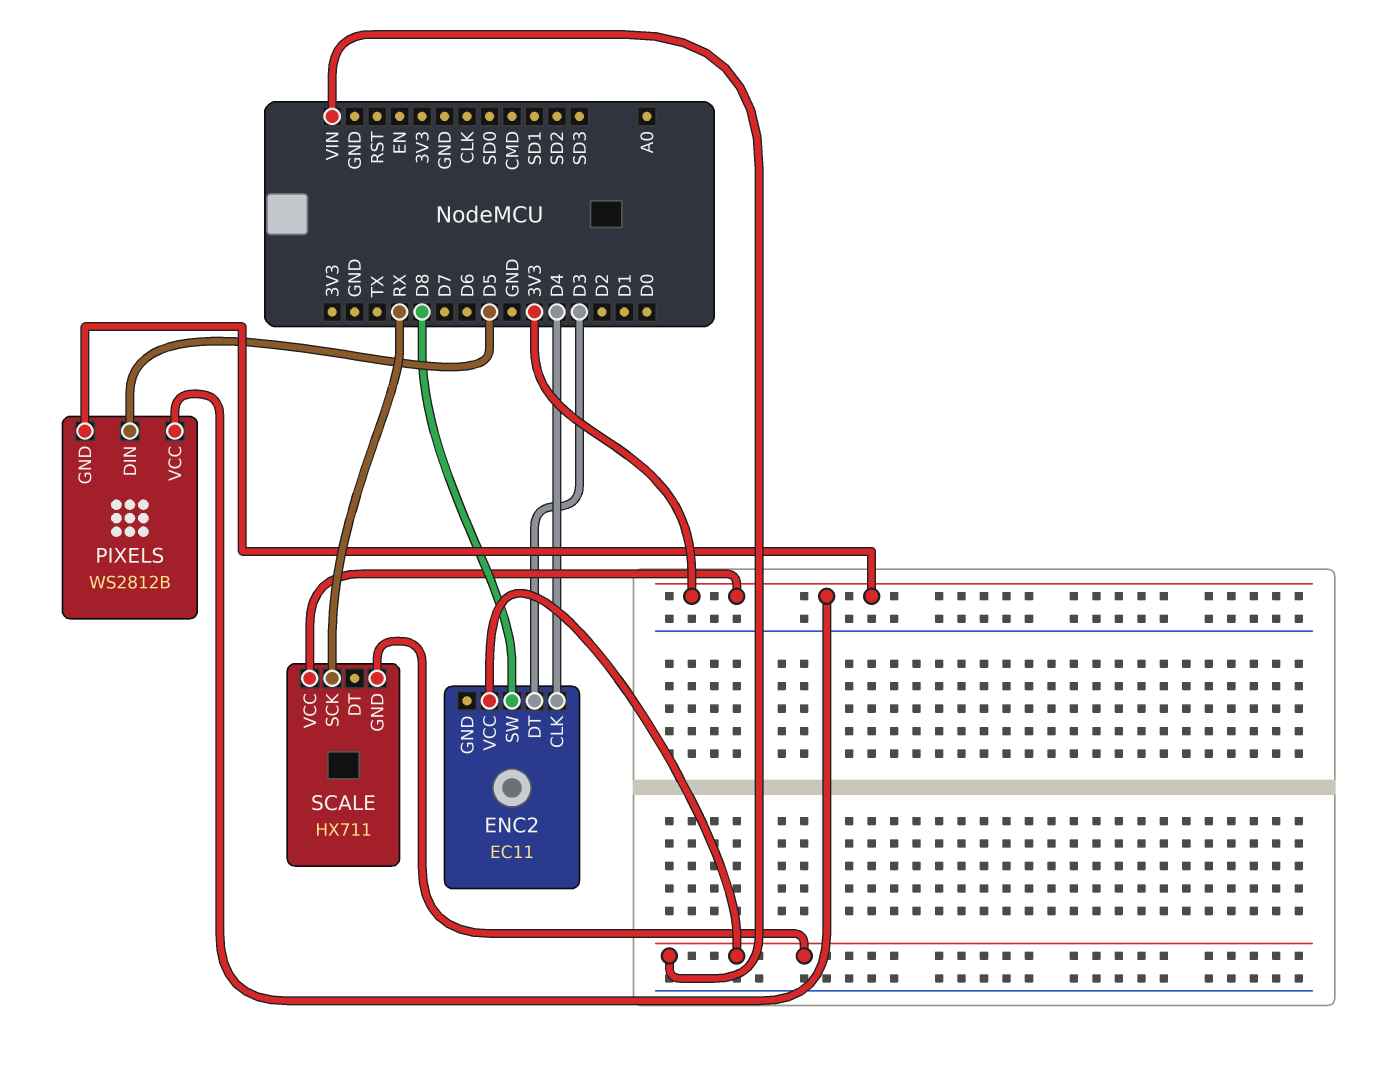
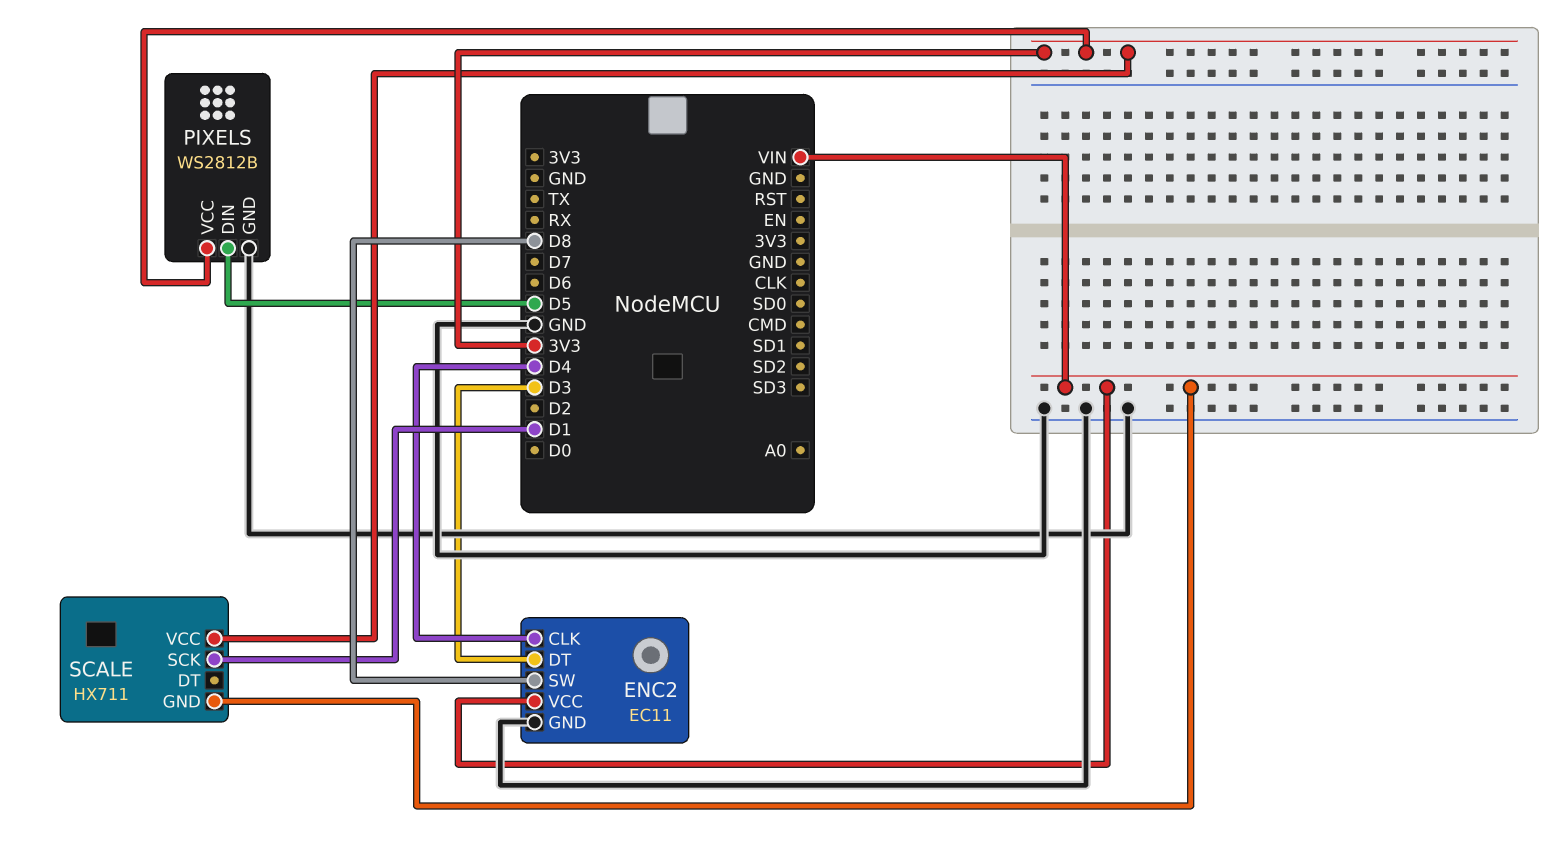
ENC2 pin GND: none -> GND
PIXELS pin GND: 3V3 -> GND
SCALE pin SCK: RX -> D1

